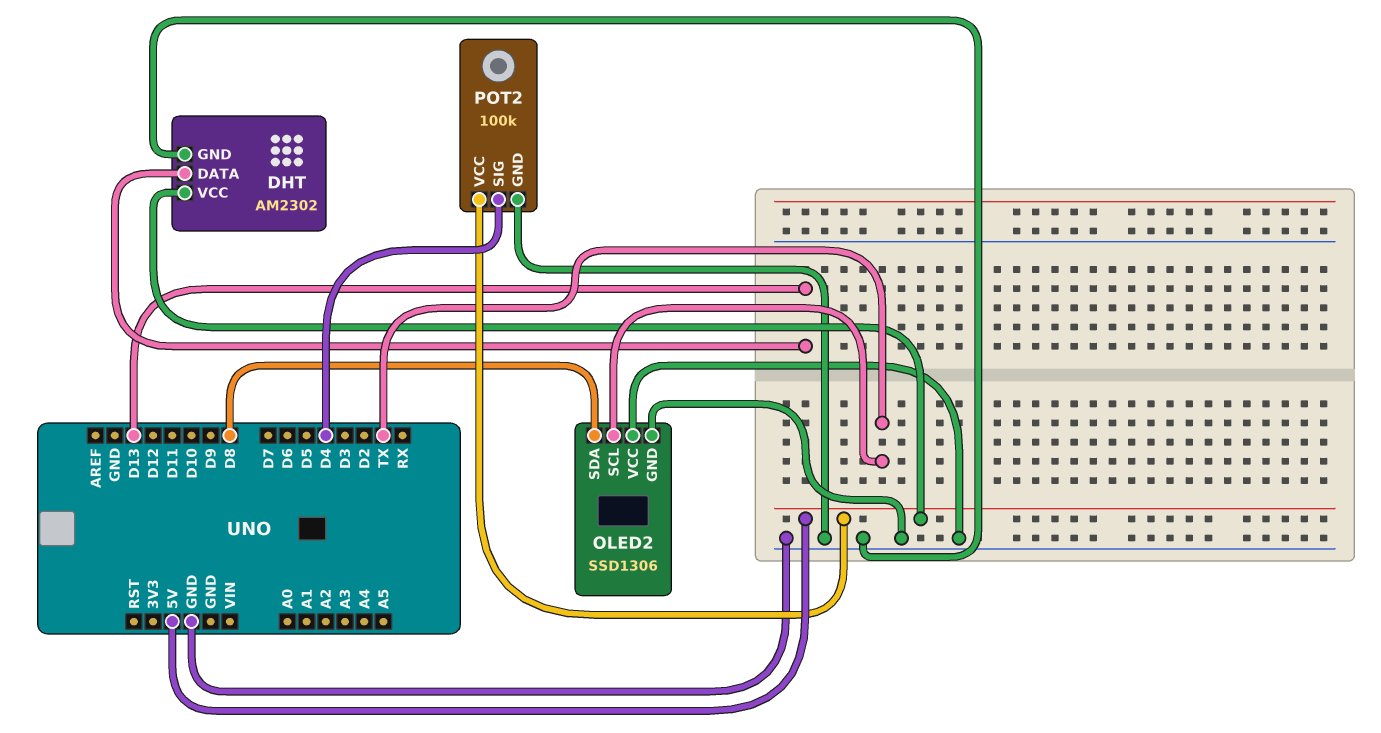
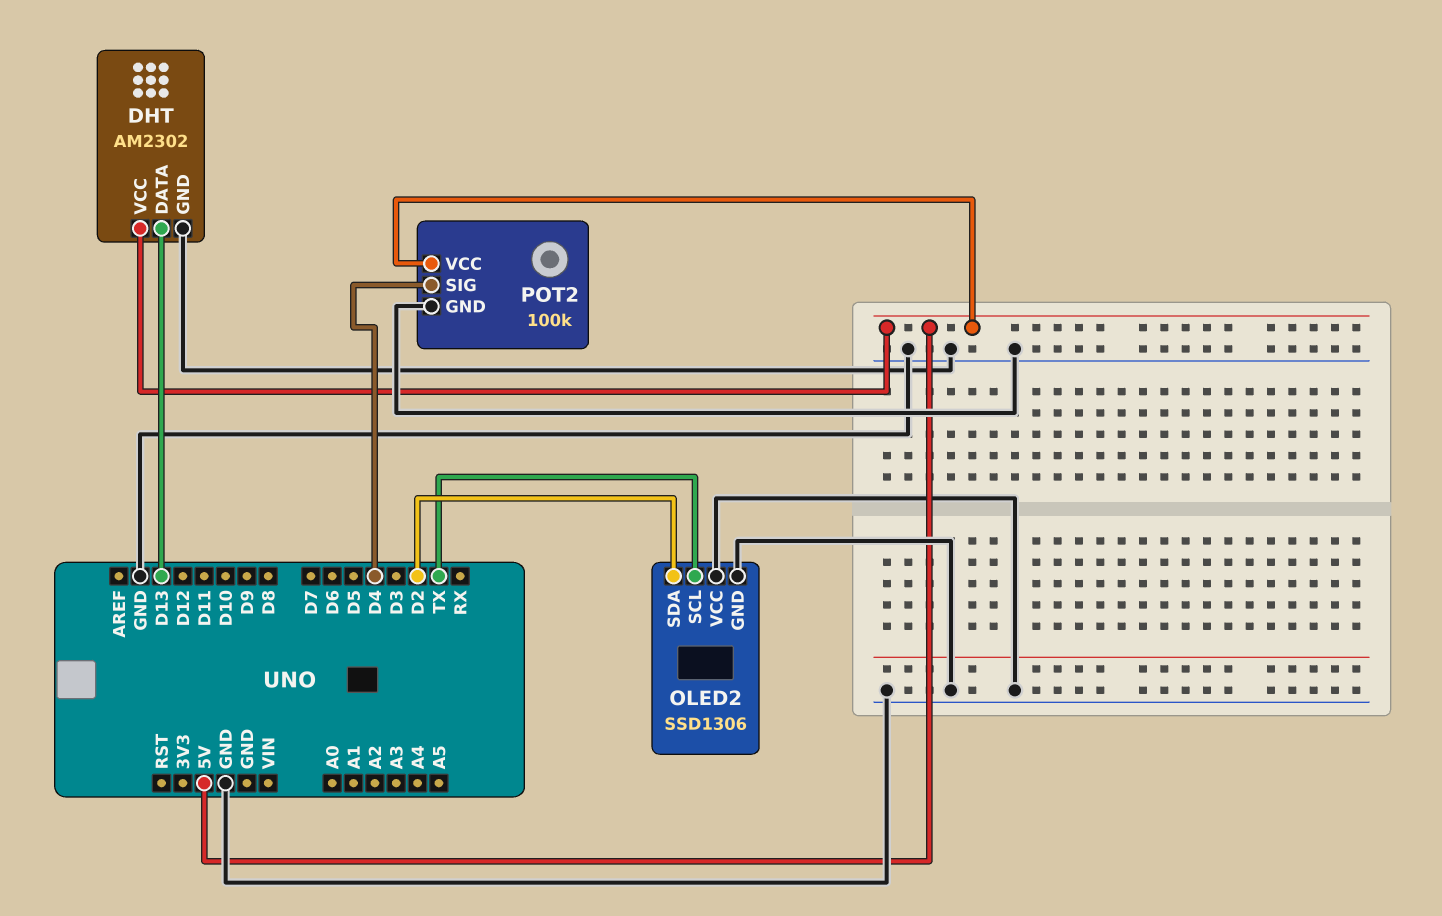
OLED2 pin SDA: D8 -> D2

